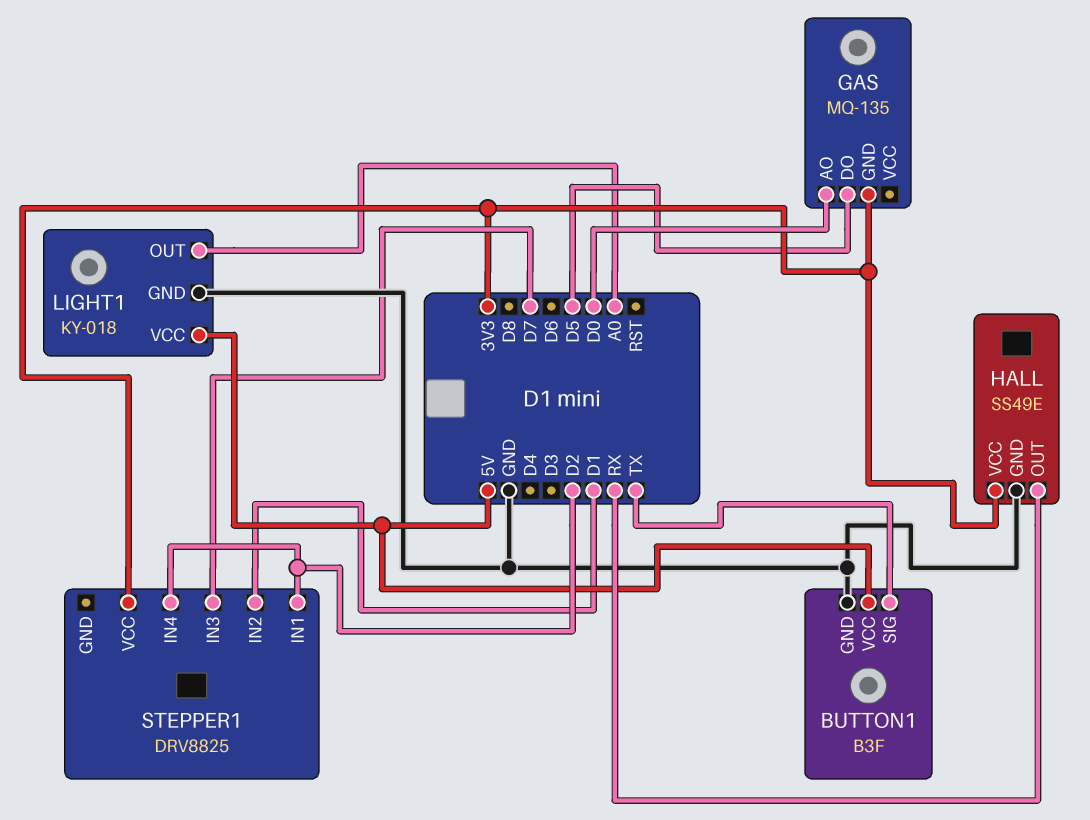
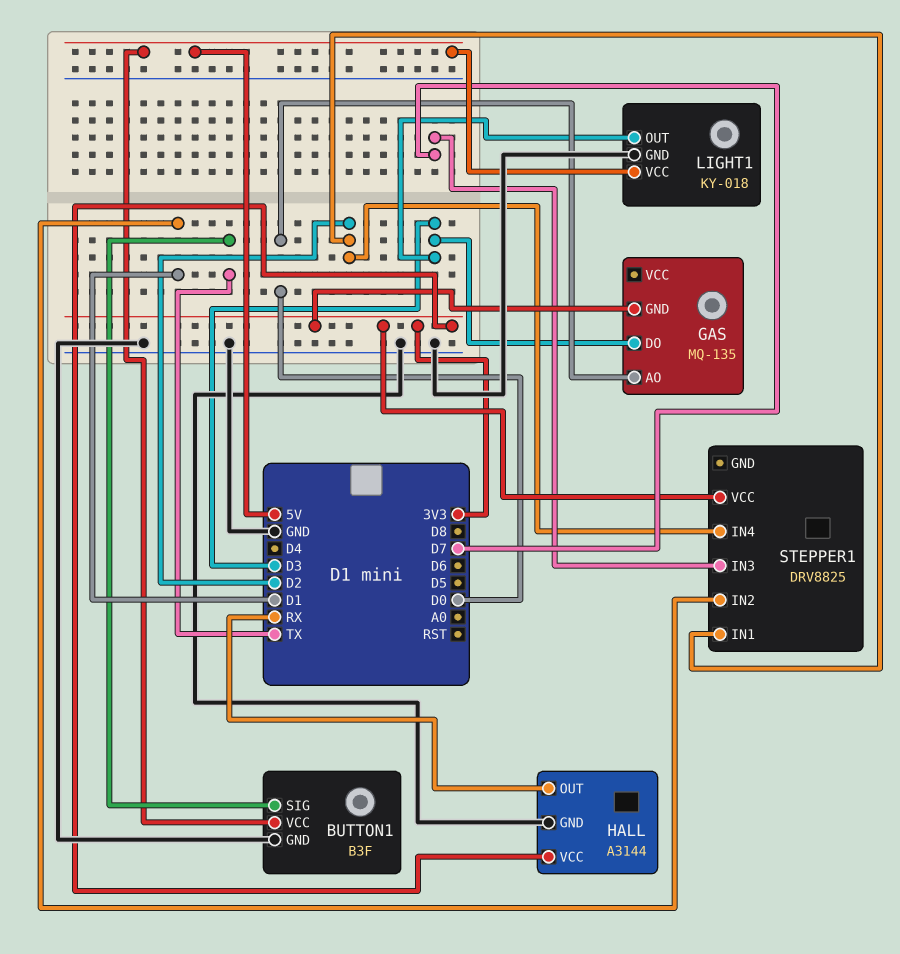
GAS pin DO: D5 -> D3
HALL: SS49E -> A3144
LIGHT1 pin OUT: A0 -> D3

